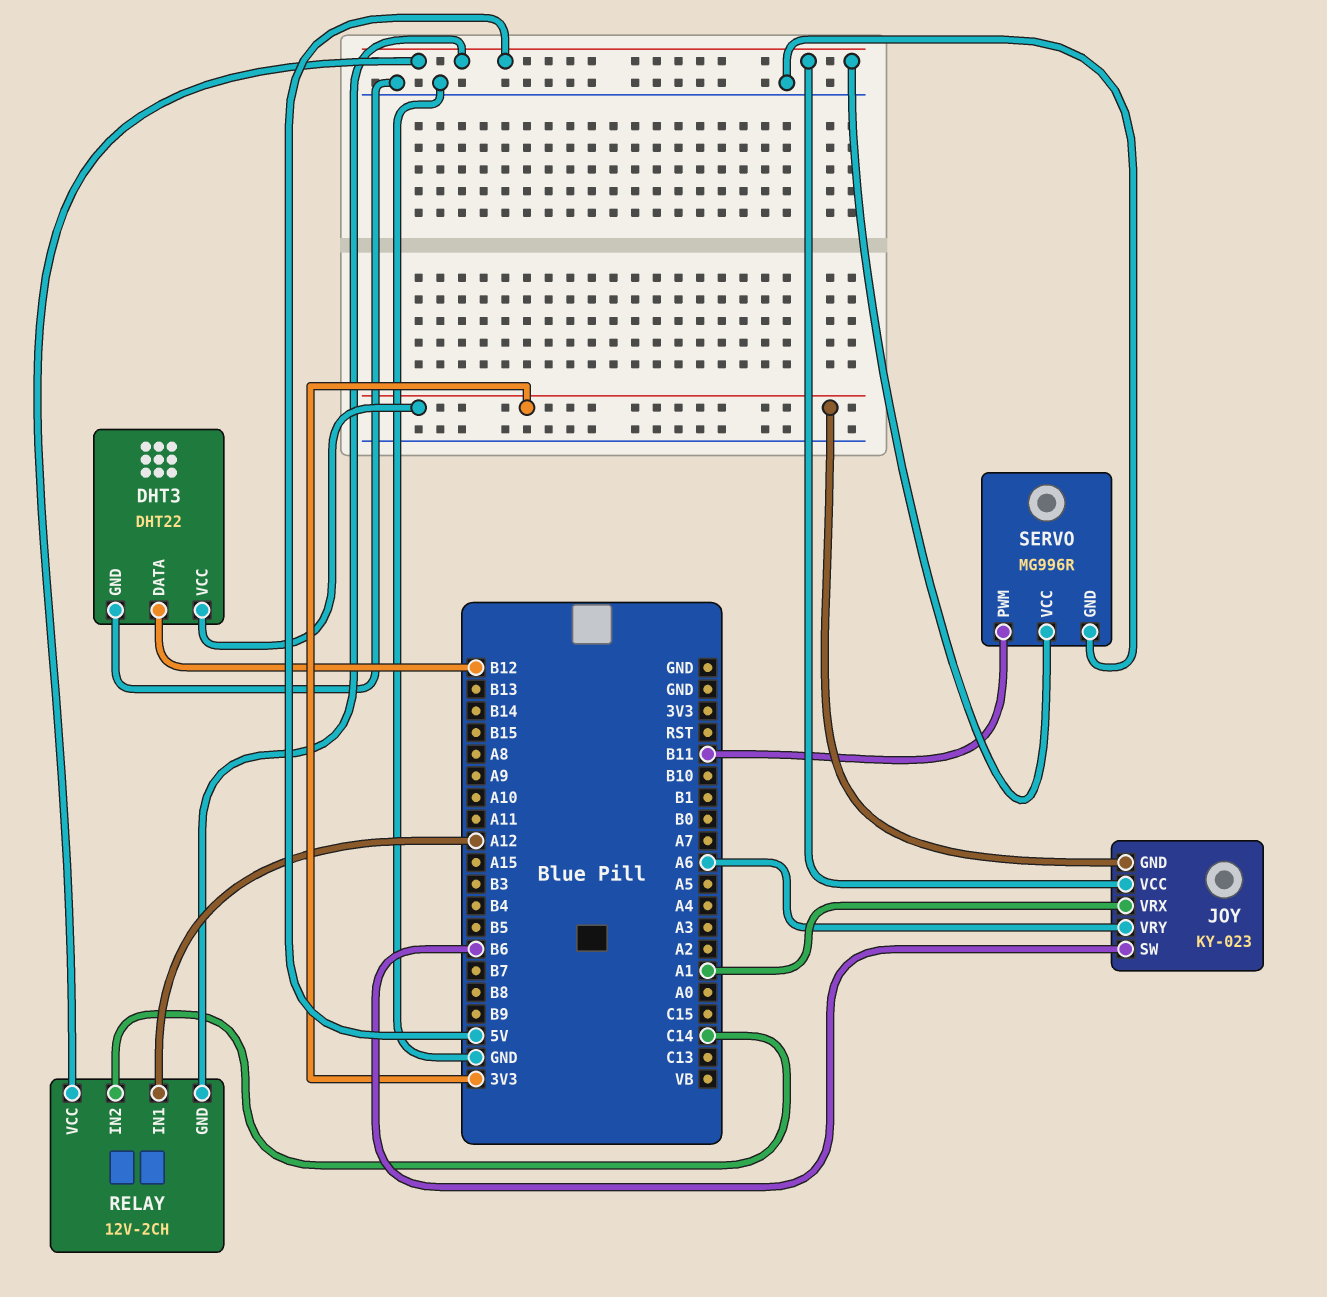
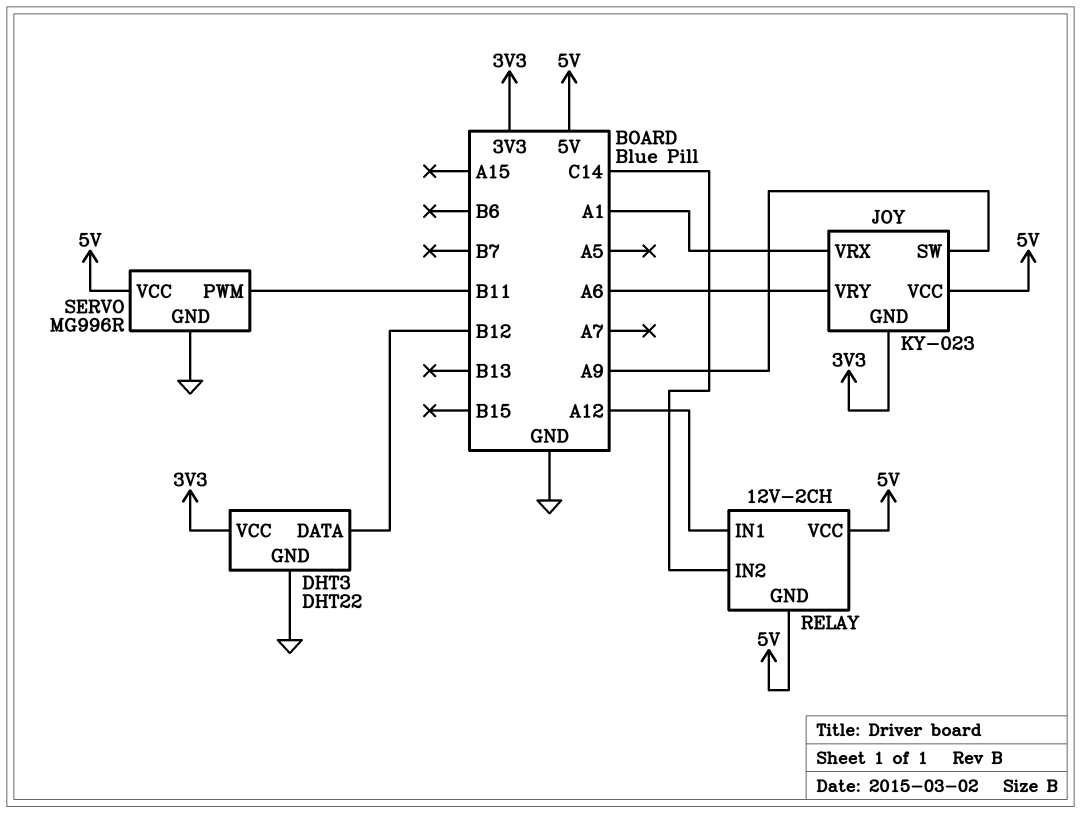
JOY pin SW: B6 -> A9

